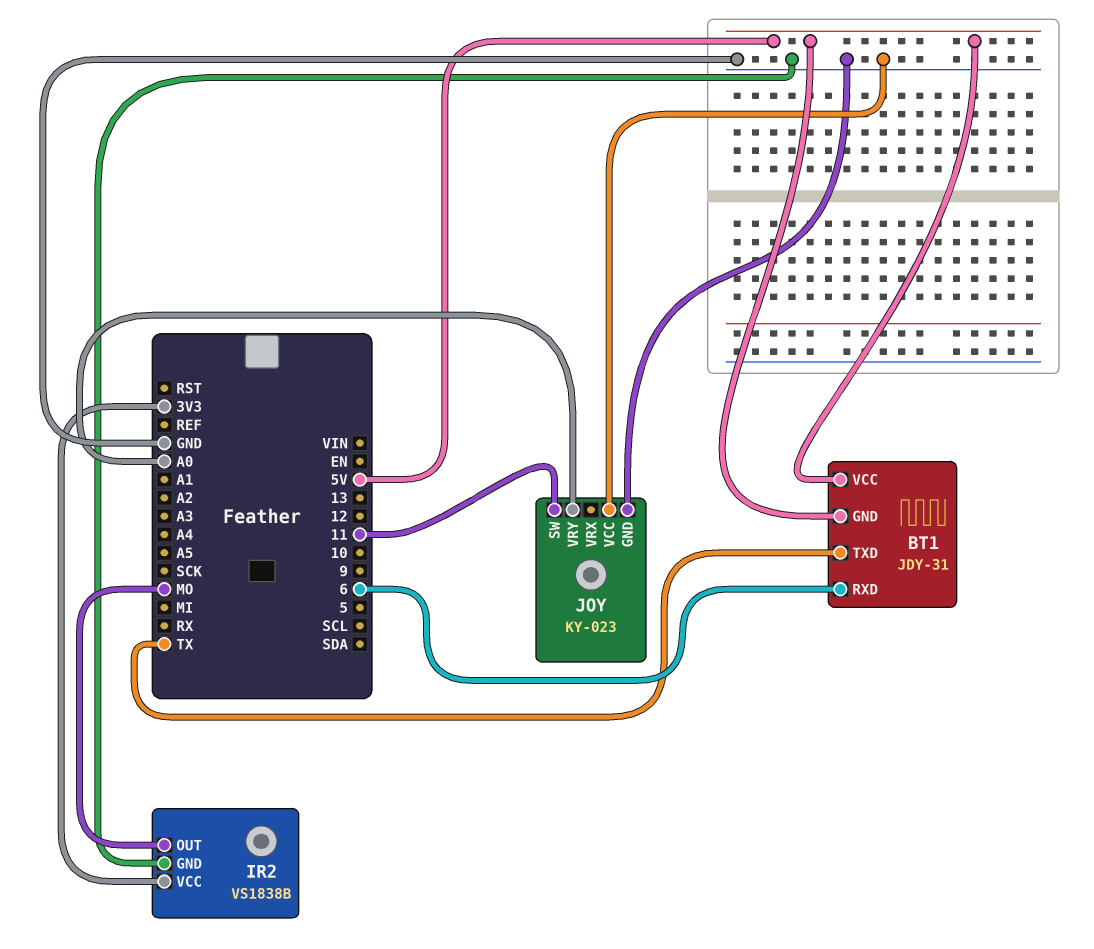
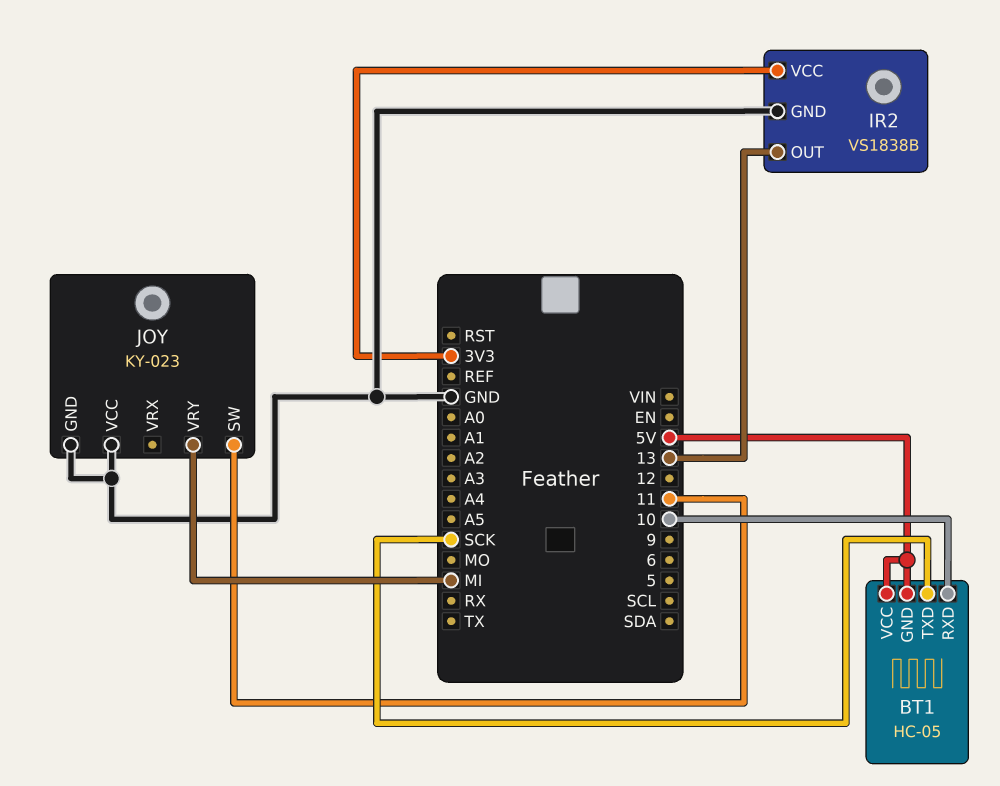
BT1: JDY-31 -> HC-05
BT1 pin RXD: 6 -> 10
BT1 pin TXD: TX -> SCK
IR2 pin OUT: MO -> 13
JOY pin VRY: A0 -> MI

